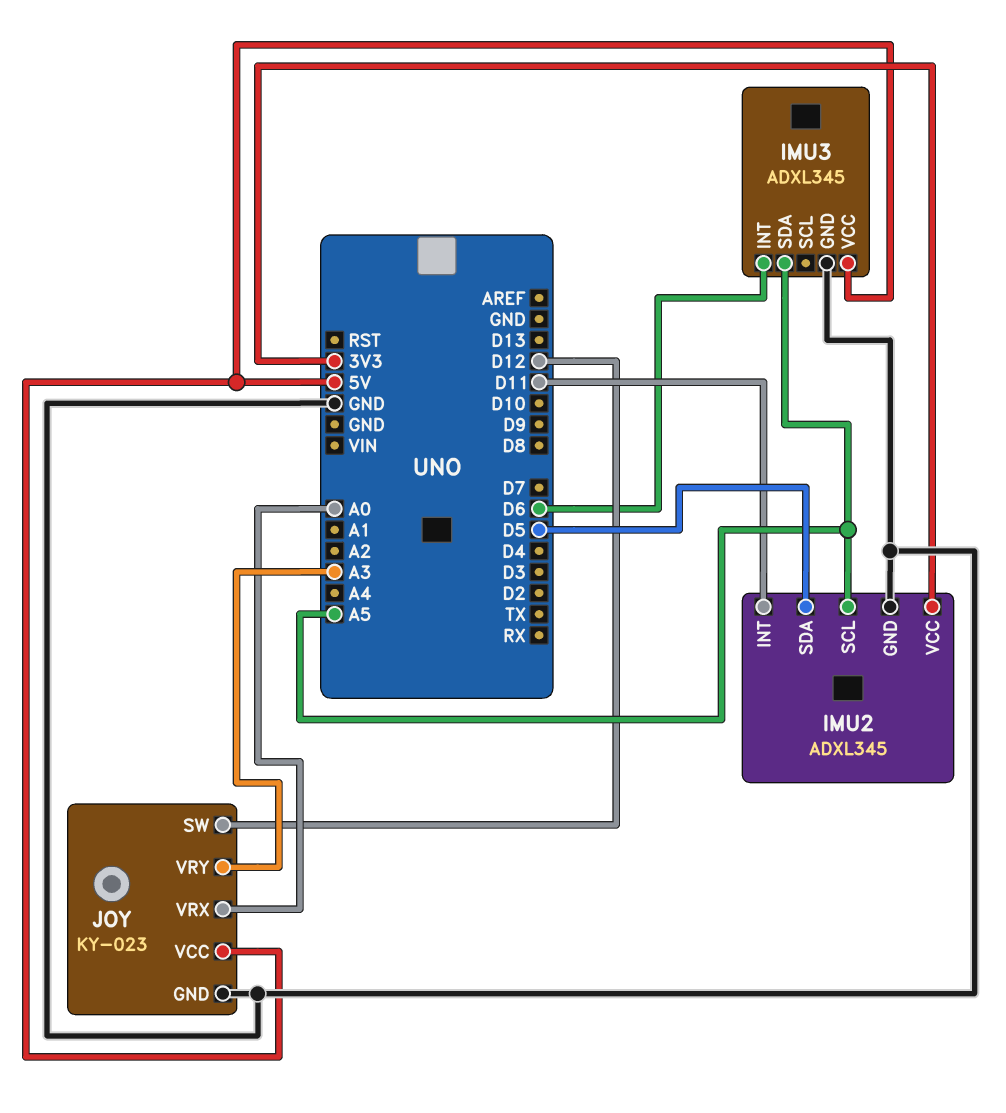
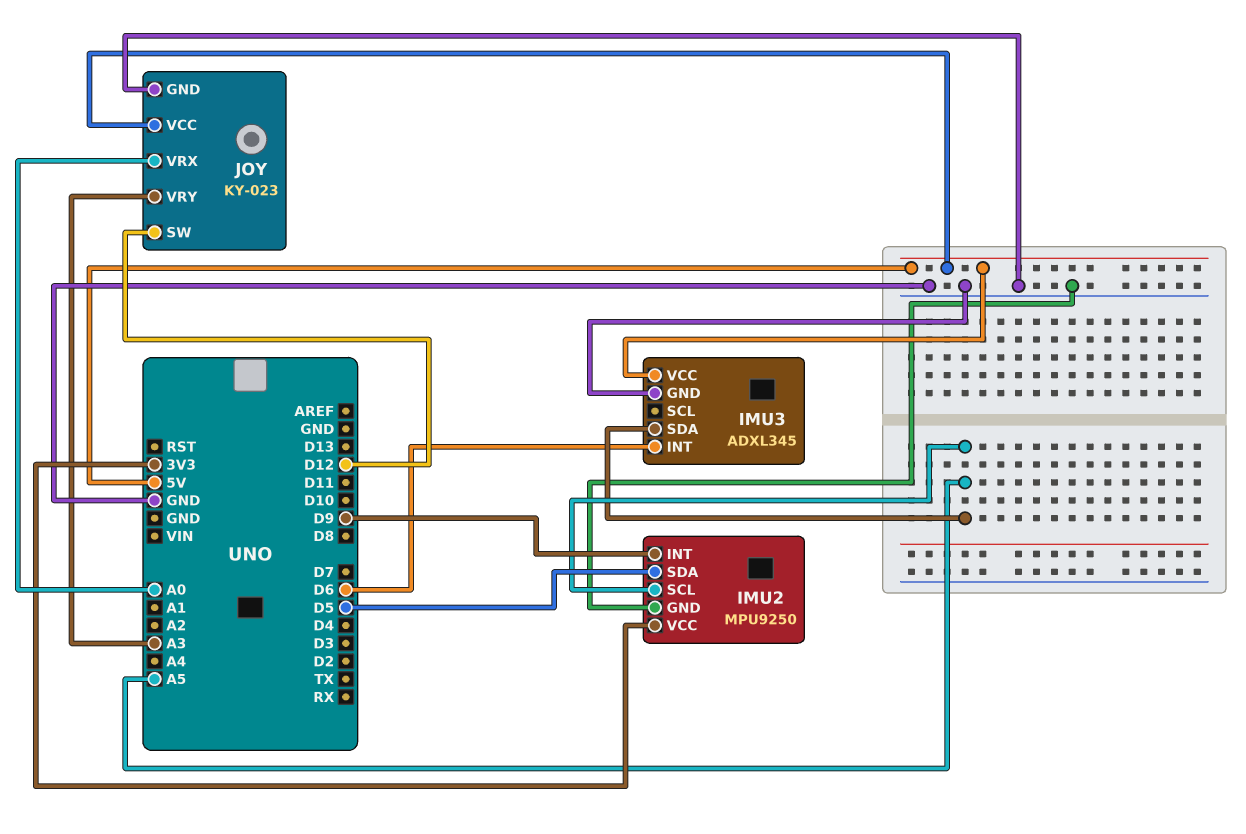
IMU2: ADXL345 -> MPU9250
IMU2 pin INT: D11 -> D9

